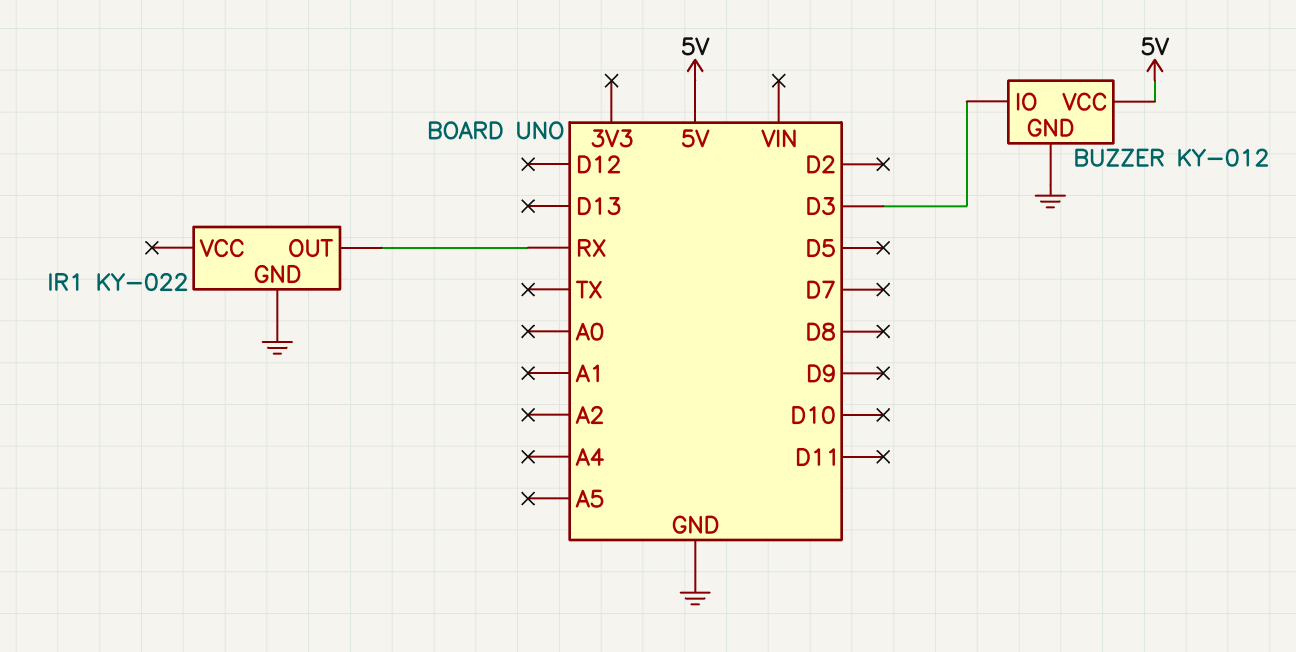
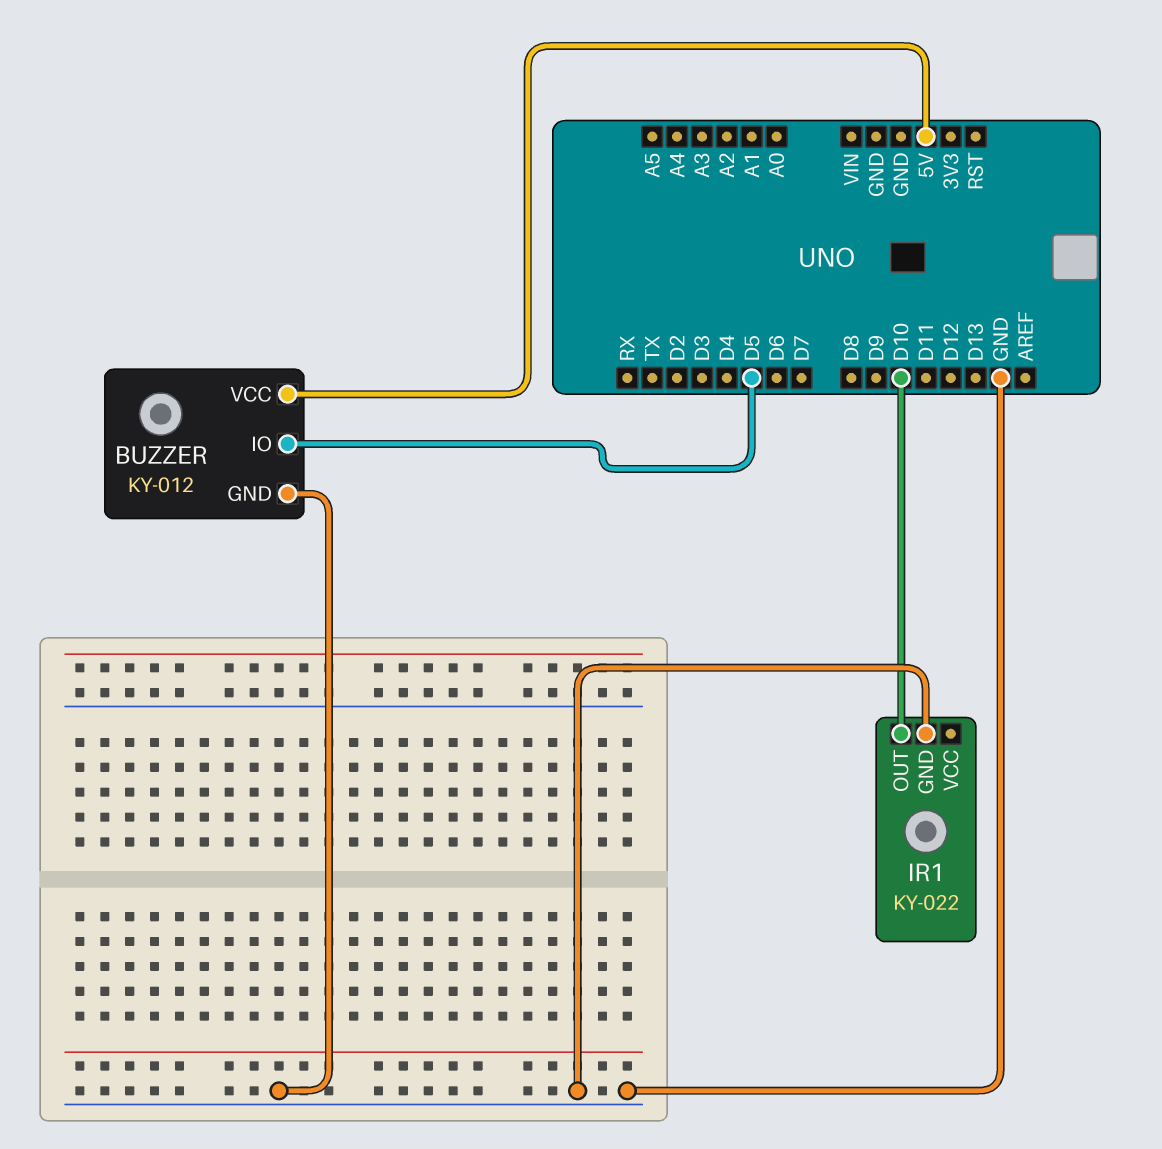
BUZZER pin IO: D3 -> D5
IR1 pin OUT: RX -> D10

